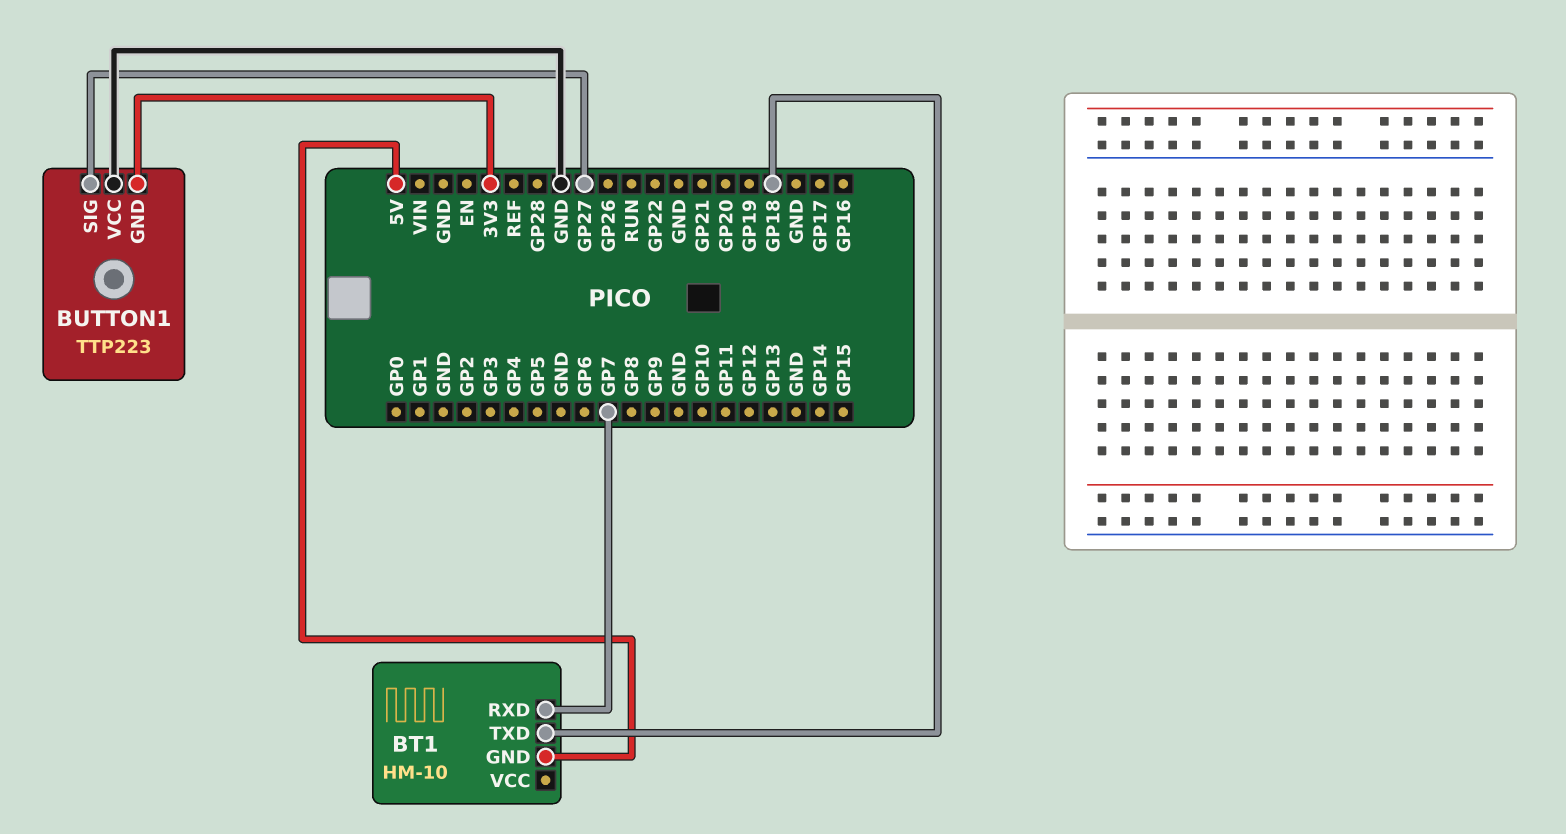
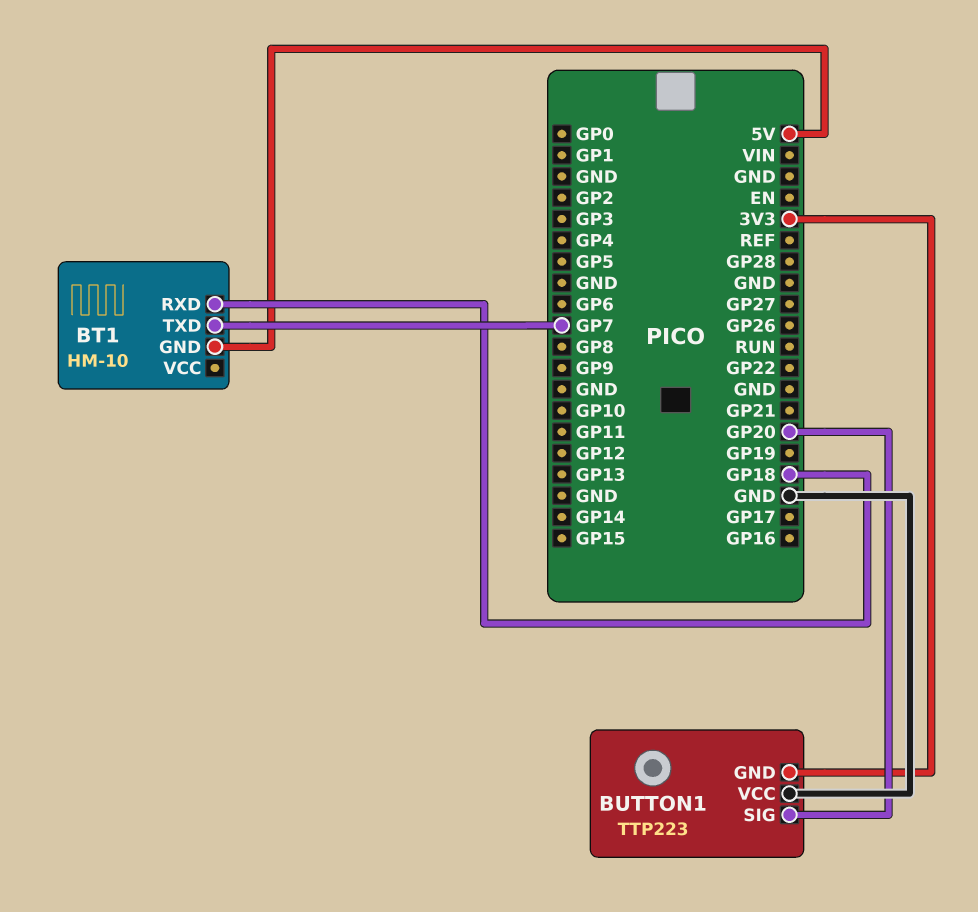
BT1 pin RXD: GP7 -> GP18
BT1 pin TXD: GP18 -> GP7
BUTTON1 pin SIG: GP27 -> GP20

